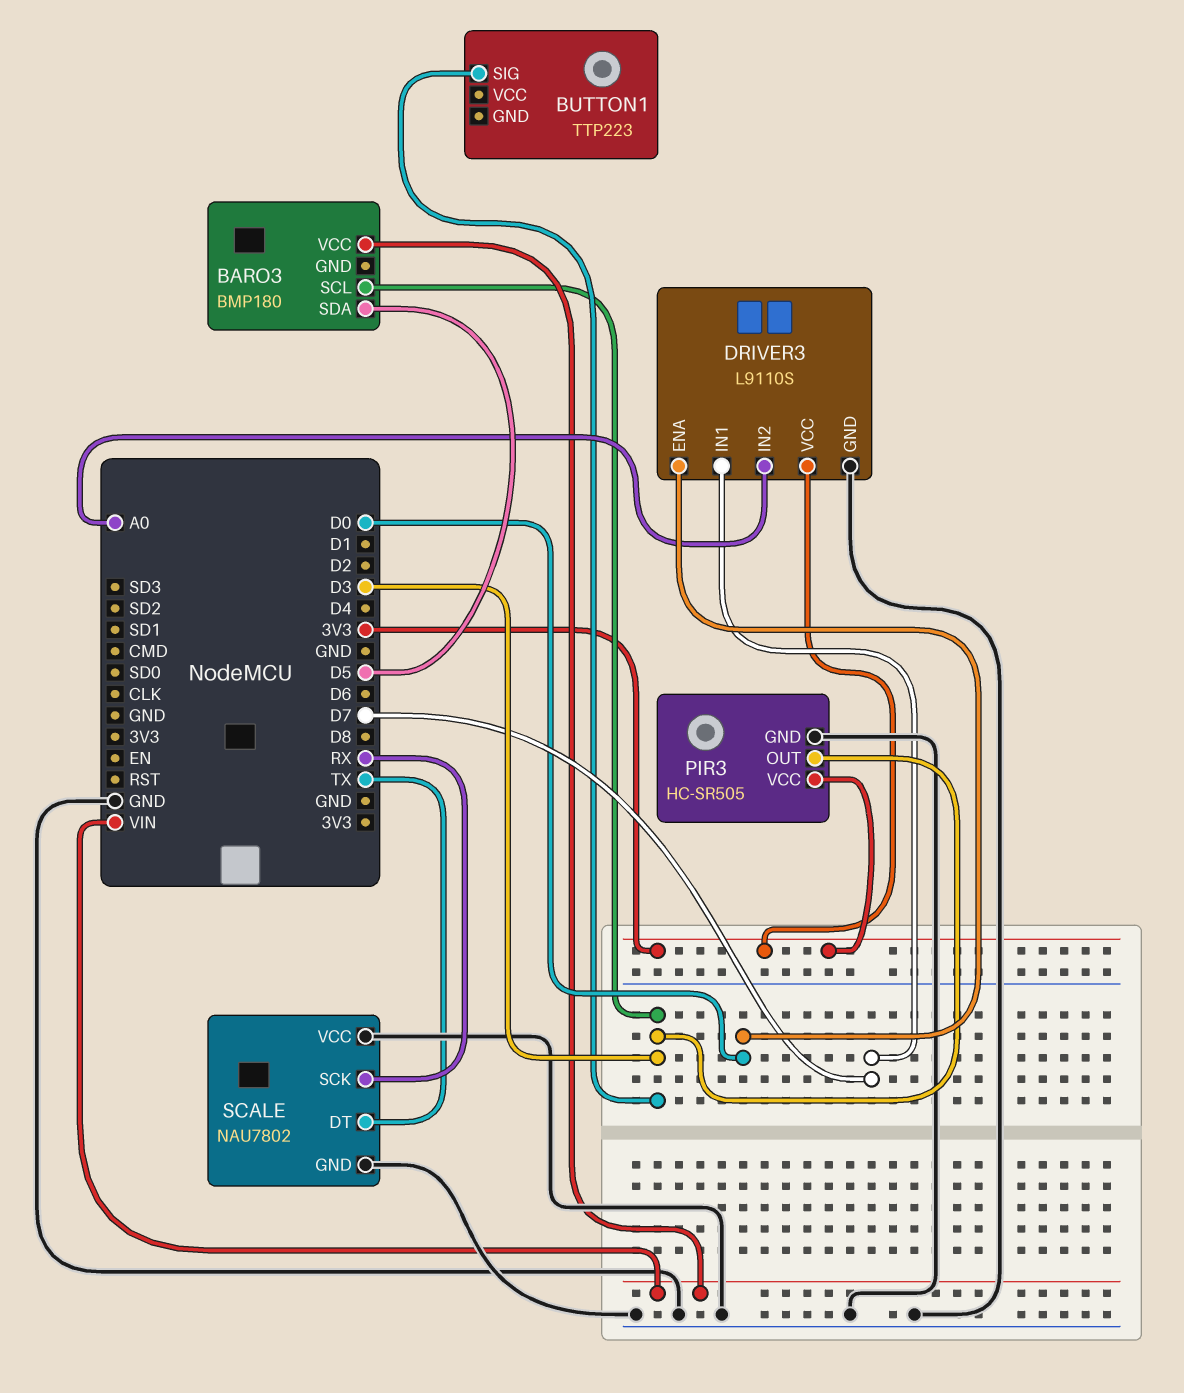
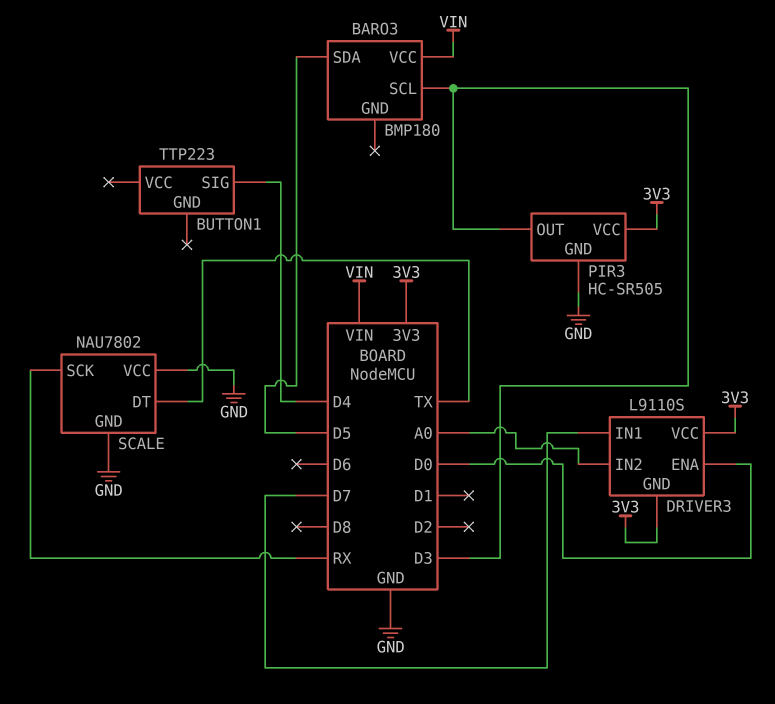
BUTTON1 pin SIG: D3 -> D4
DRIVER3 pin GND: GND -> 3V3

